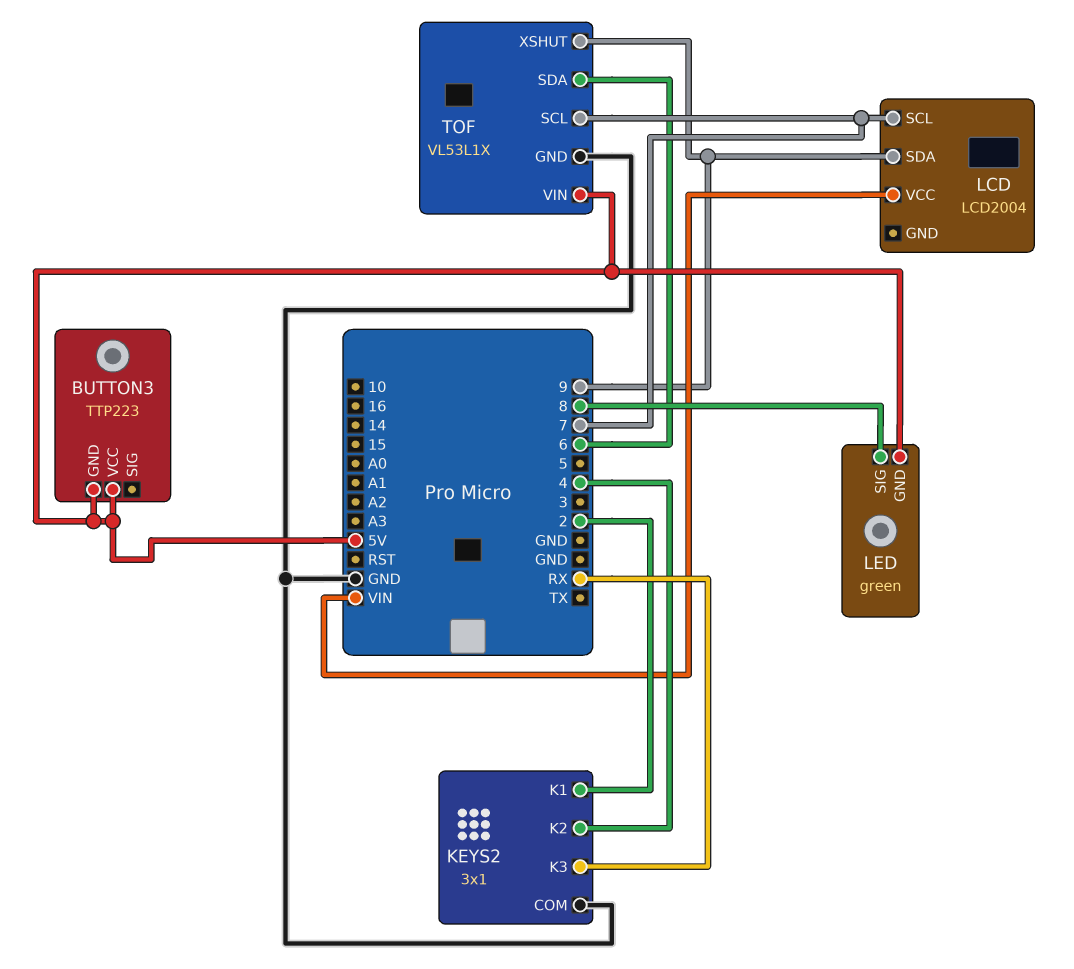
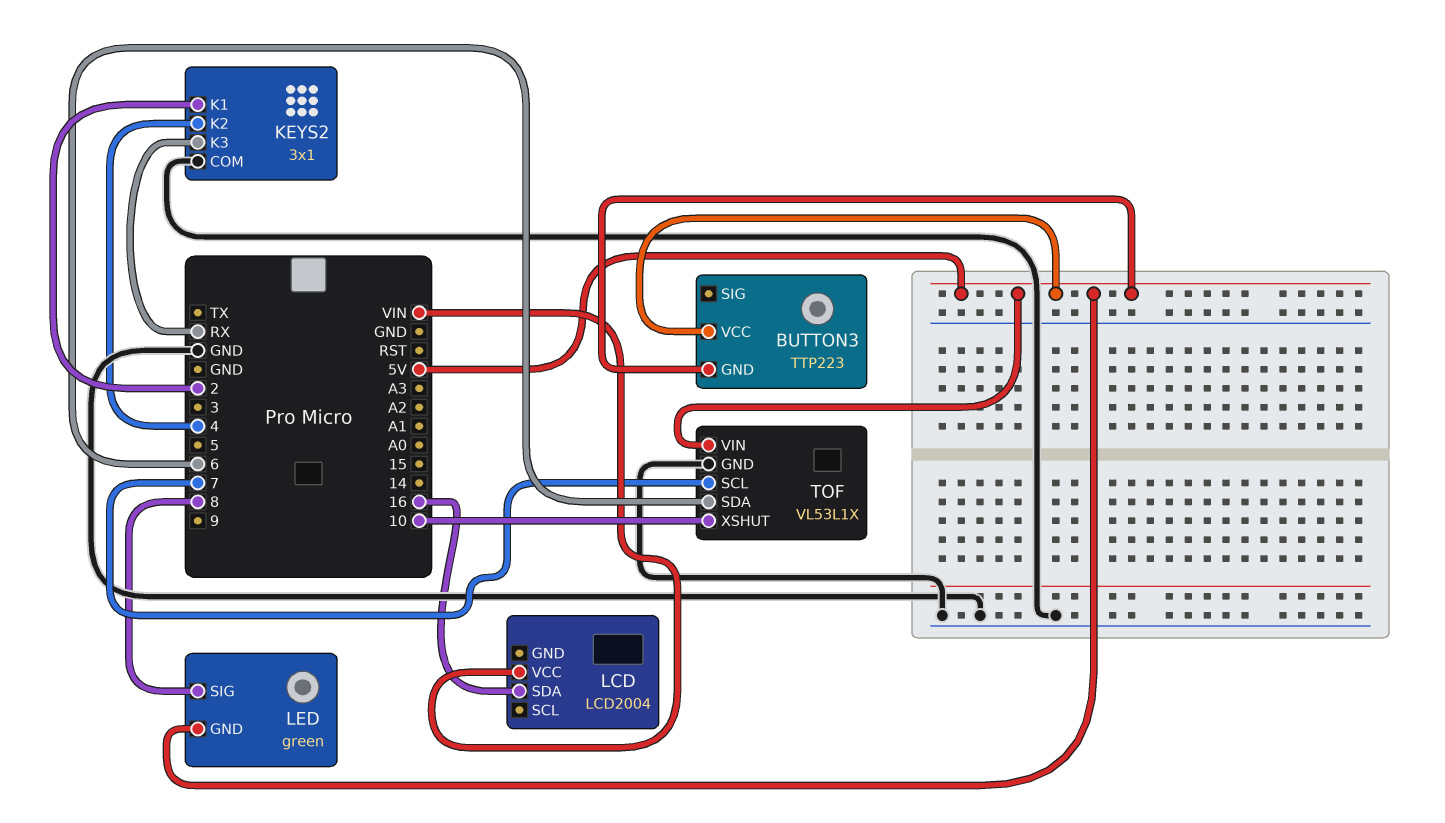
LCD pin SCL: 7 -> none
LCD pin SDA: 9 -> 16
TOF pin XSHUT: 9 -> 10

